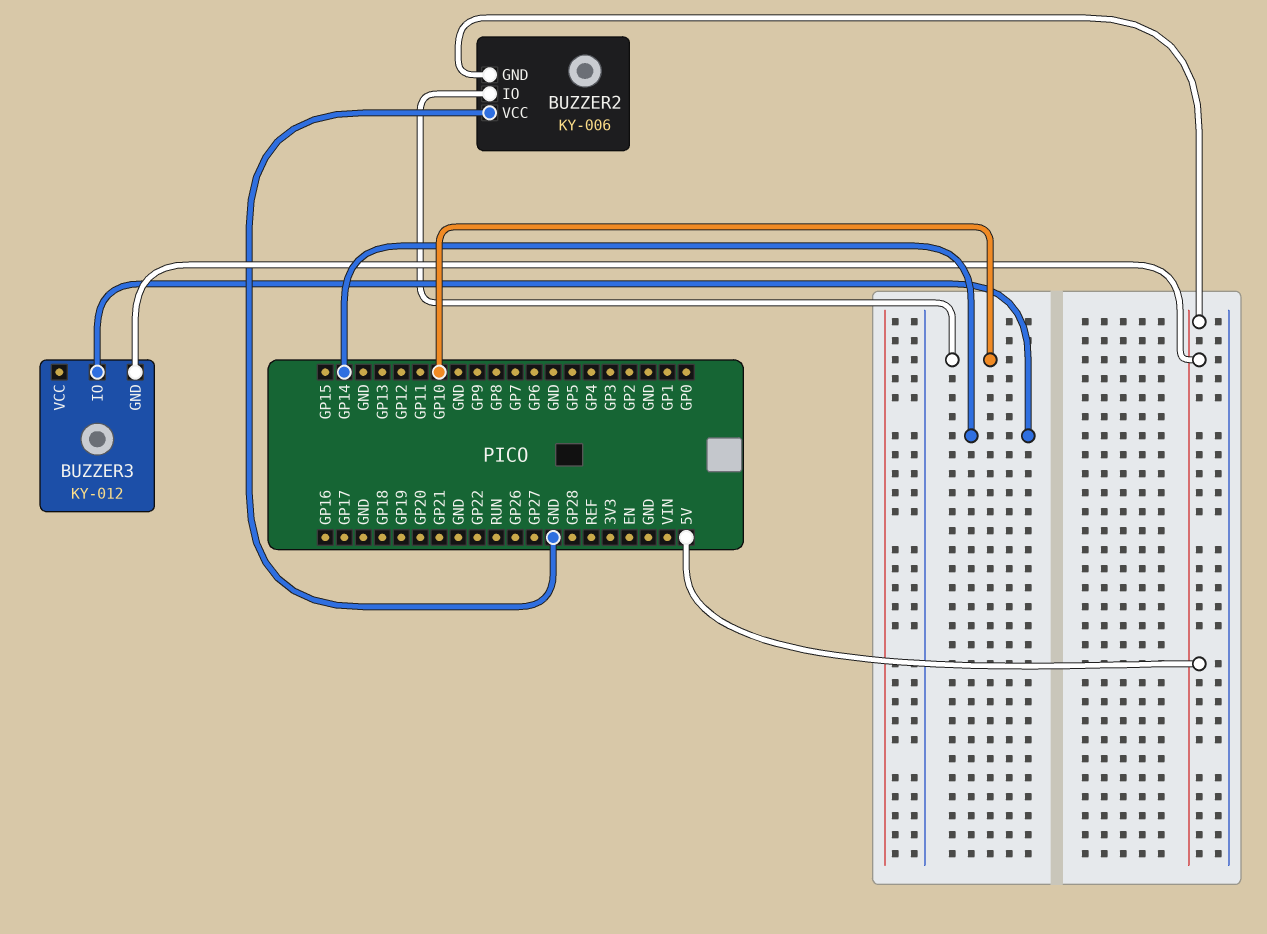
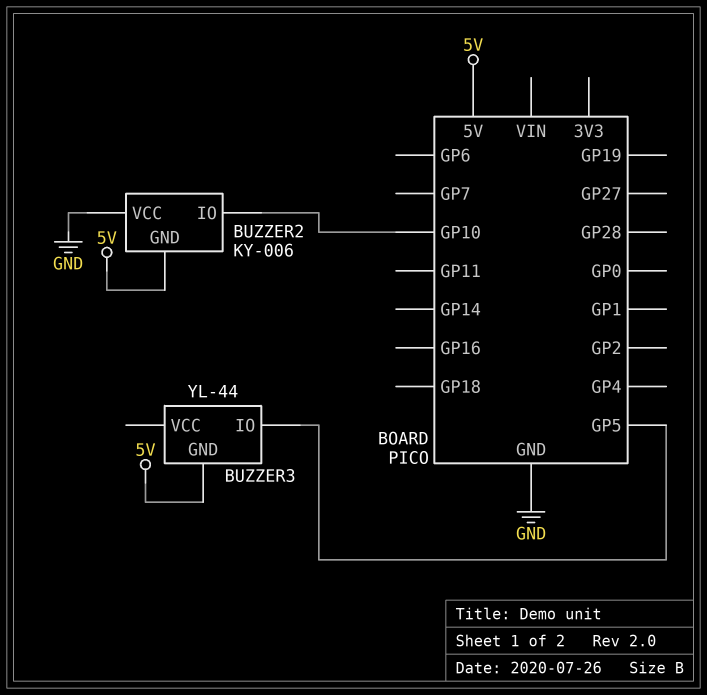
BUZZER3: KY-012 -> YL-44
BUZZER3 pin IO: GP14 -> GP5

